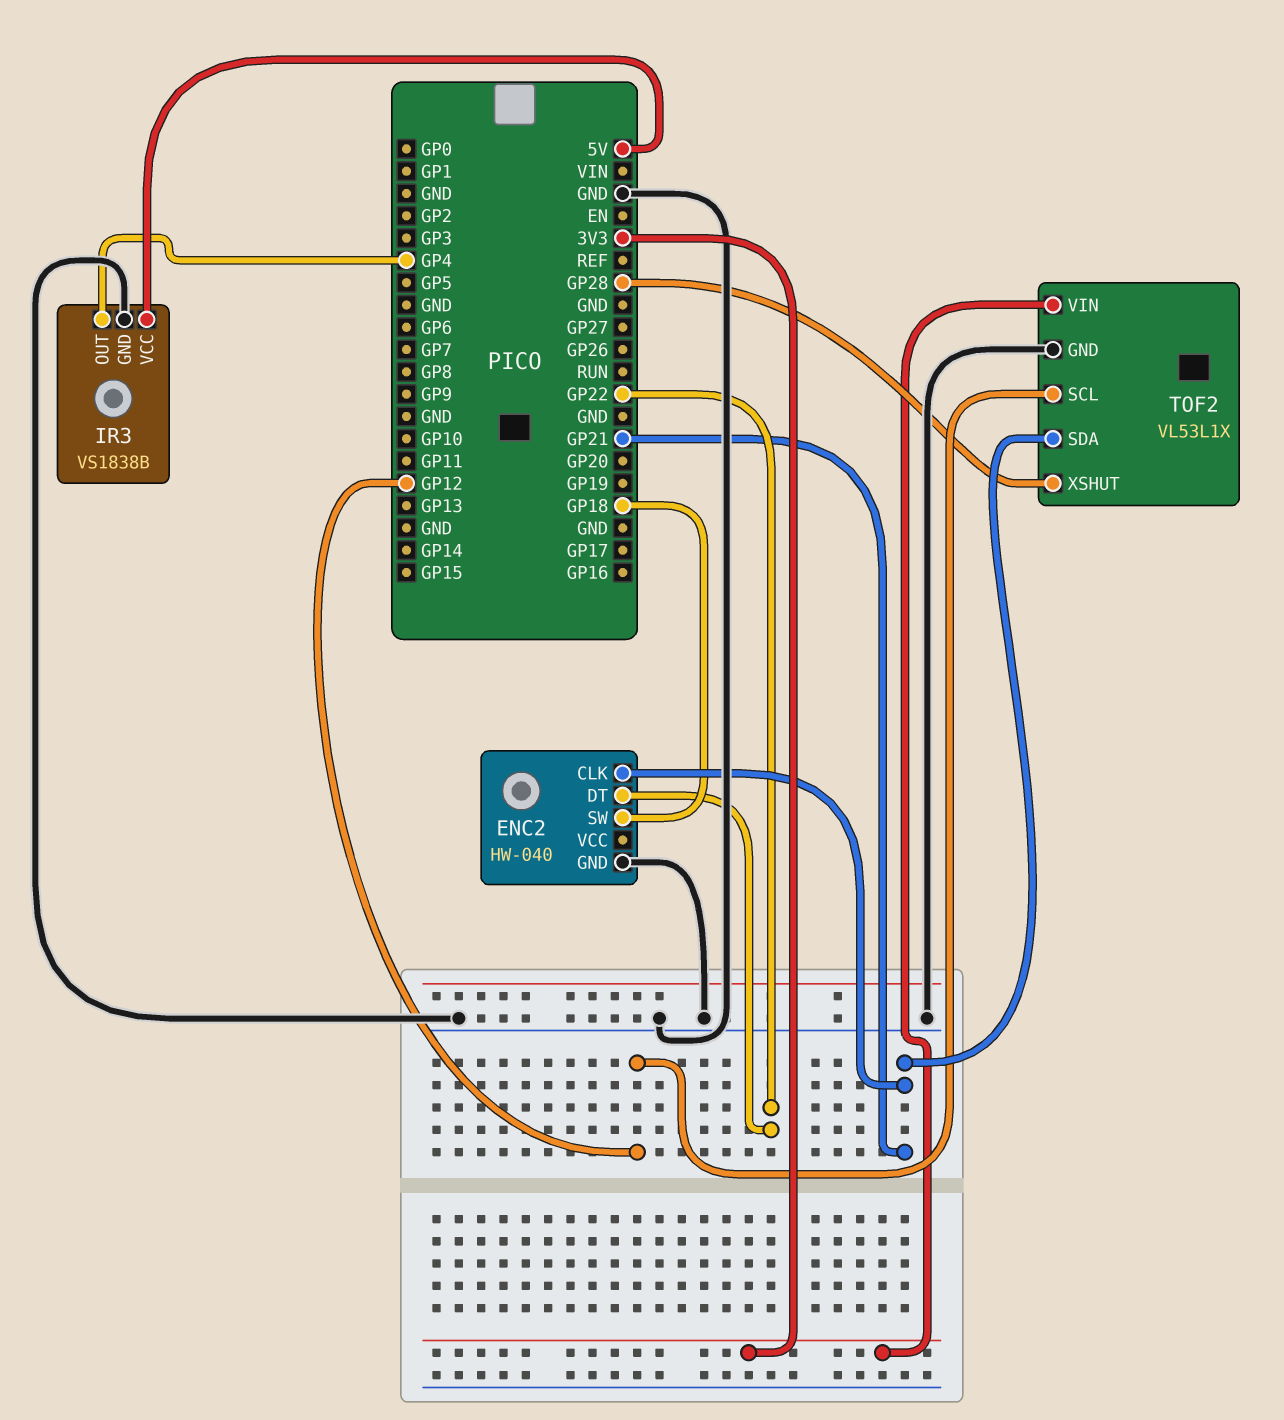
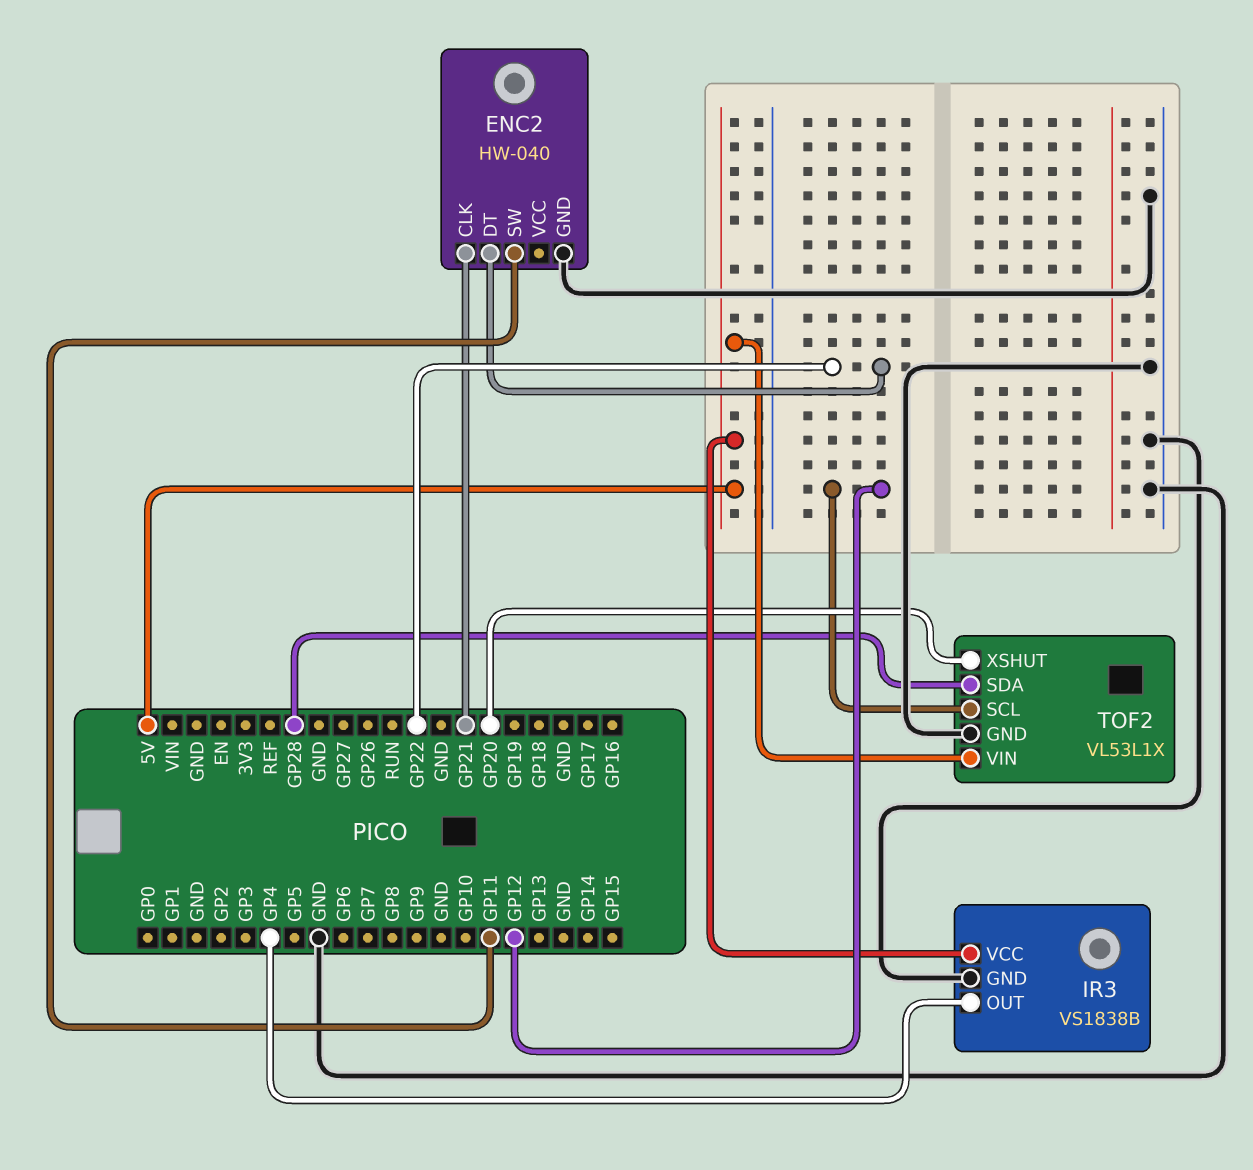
ENC2 pin SW: GP18 -> GP11
TOF2 pin SDA: GP21 -> GP28
TOF2 pin VIN: 3V3 -> 5V
TOF2 pin XSHUT: GP28 -> GP20

